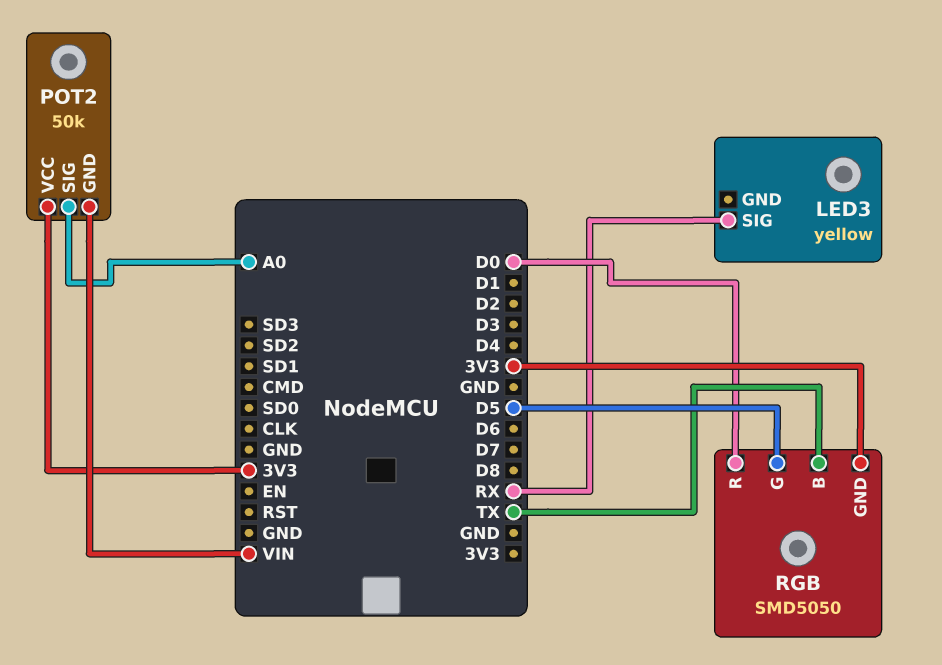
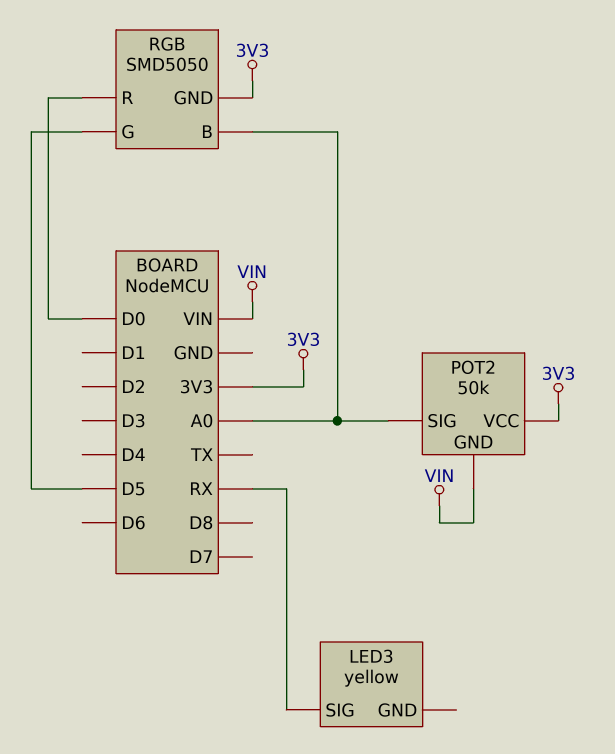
RGB pin B: TX -> A0

